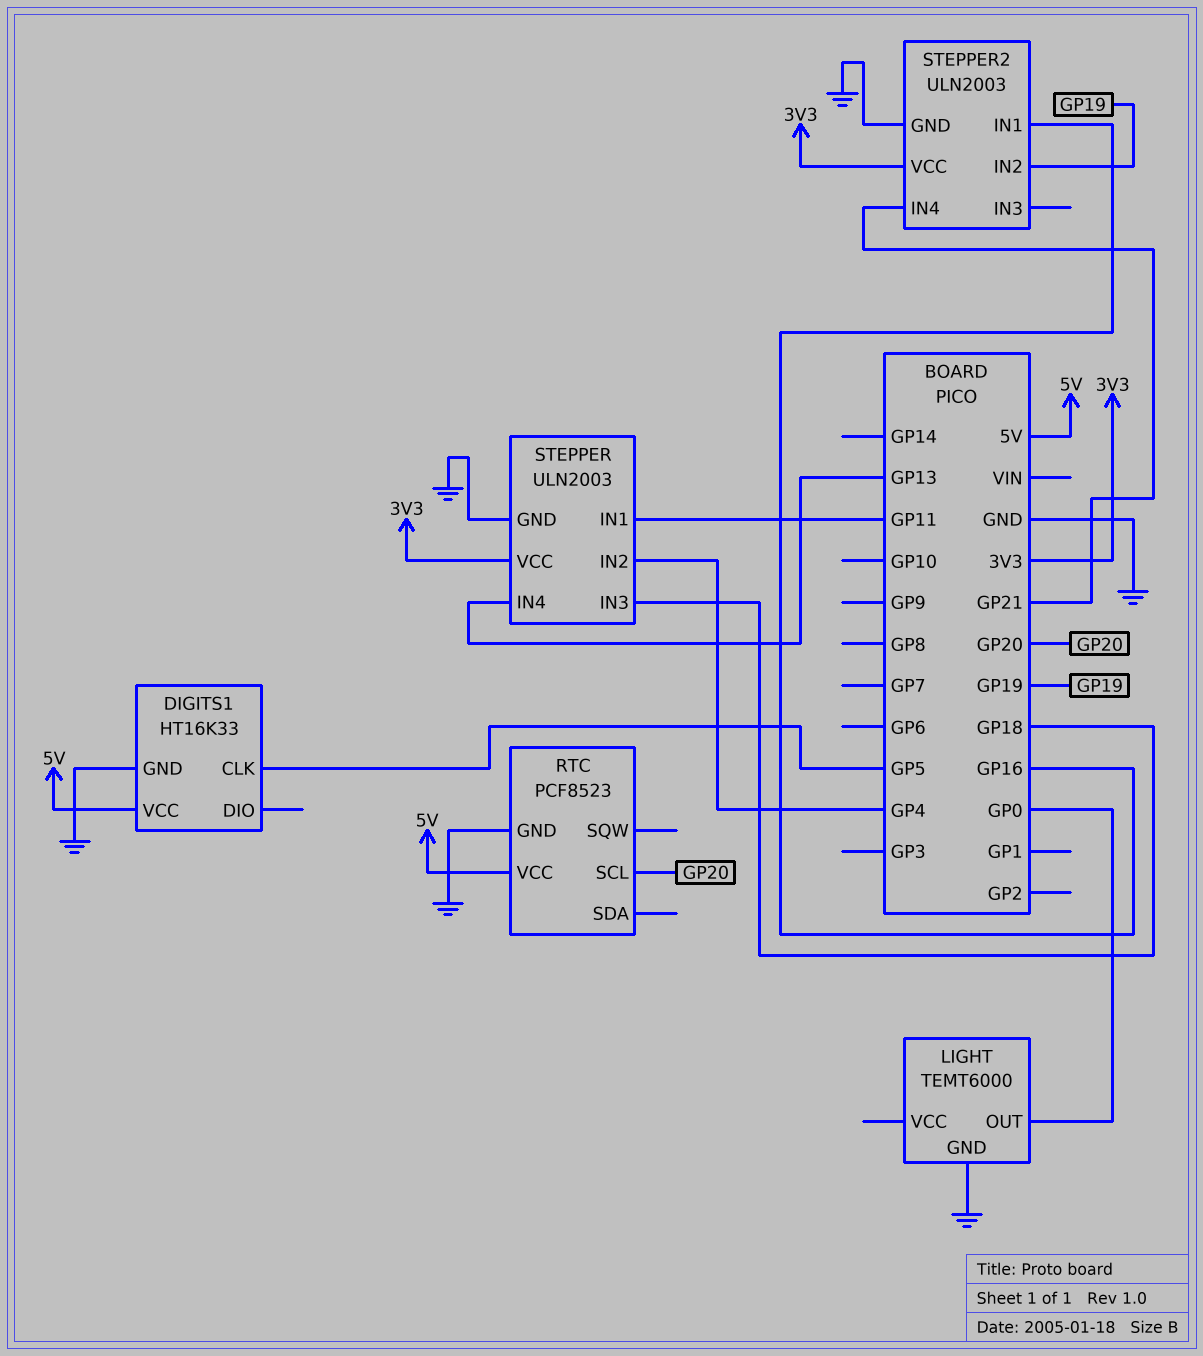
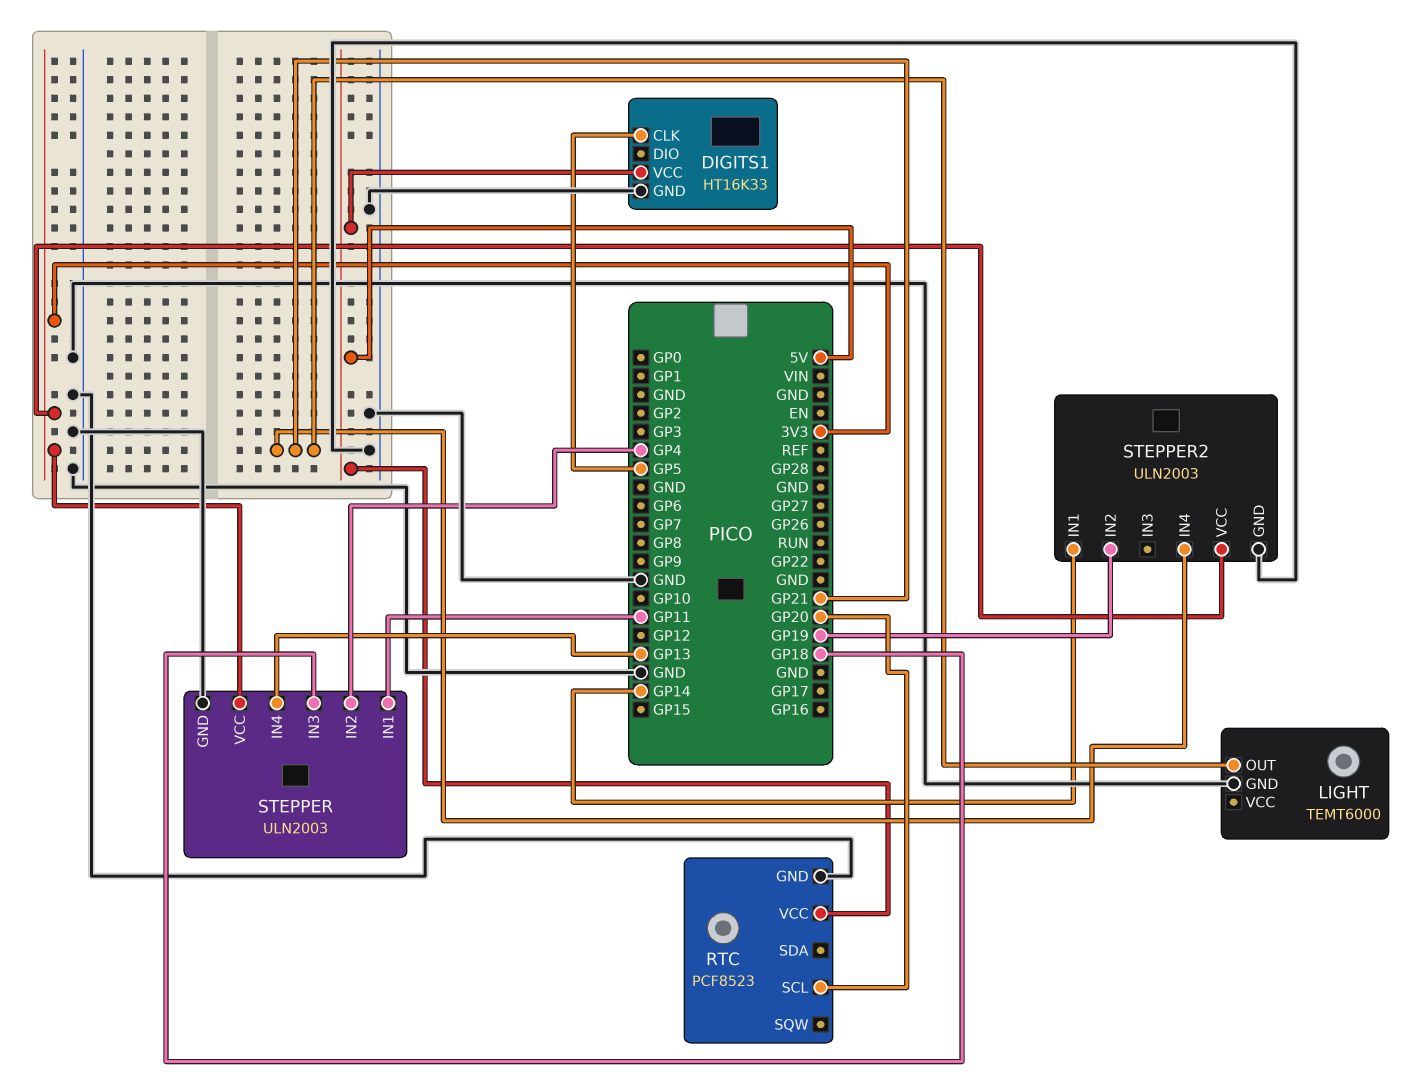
LIGHT pin OUT: GP0 -> GP21
STEPPER2 pin IN1: GP16 -> GP14

